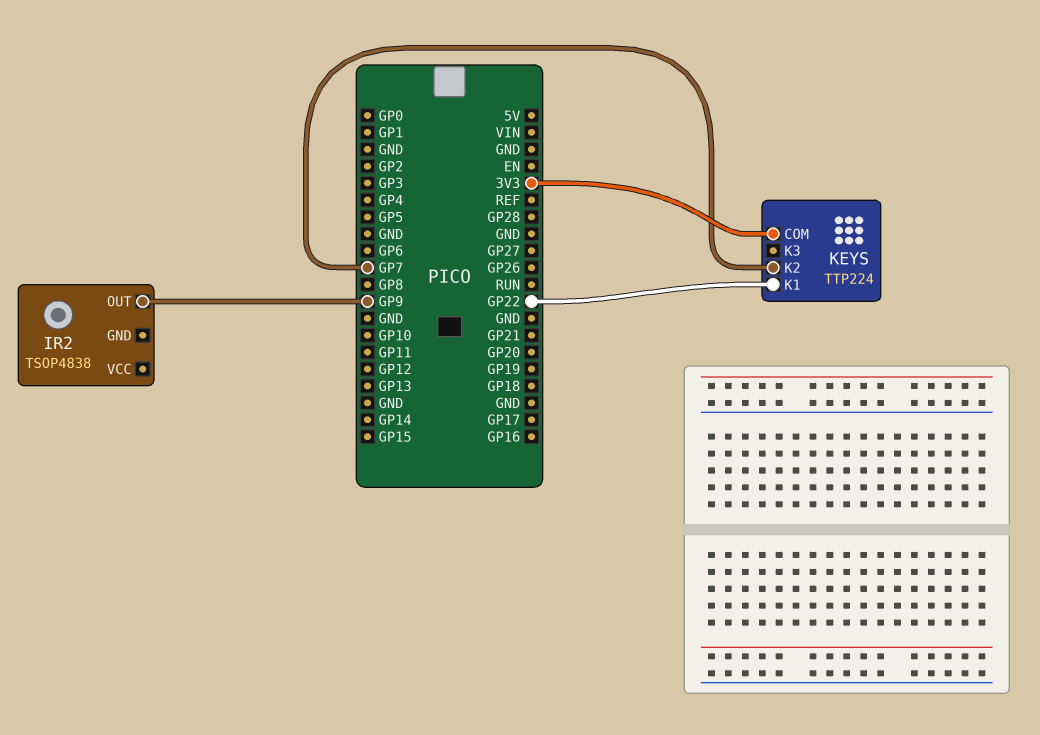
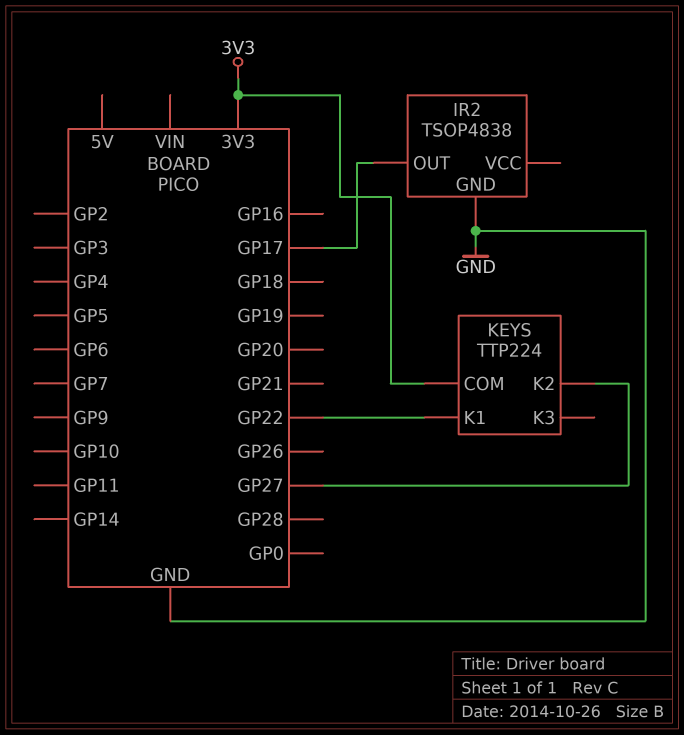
IR2 pin GND: none -> GND
IR2 pin OUT: GP9 -> GP17
KEYS pin K2: GP7 -> GP27

